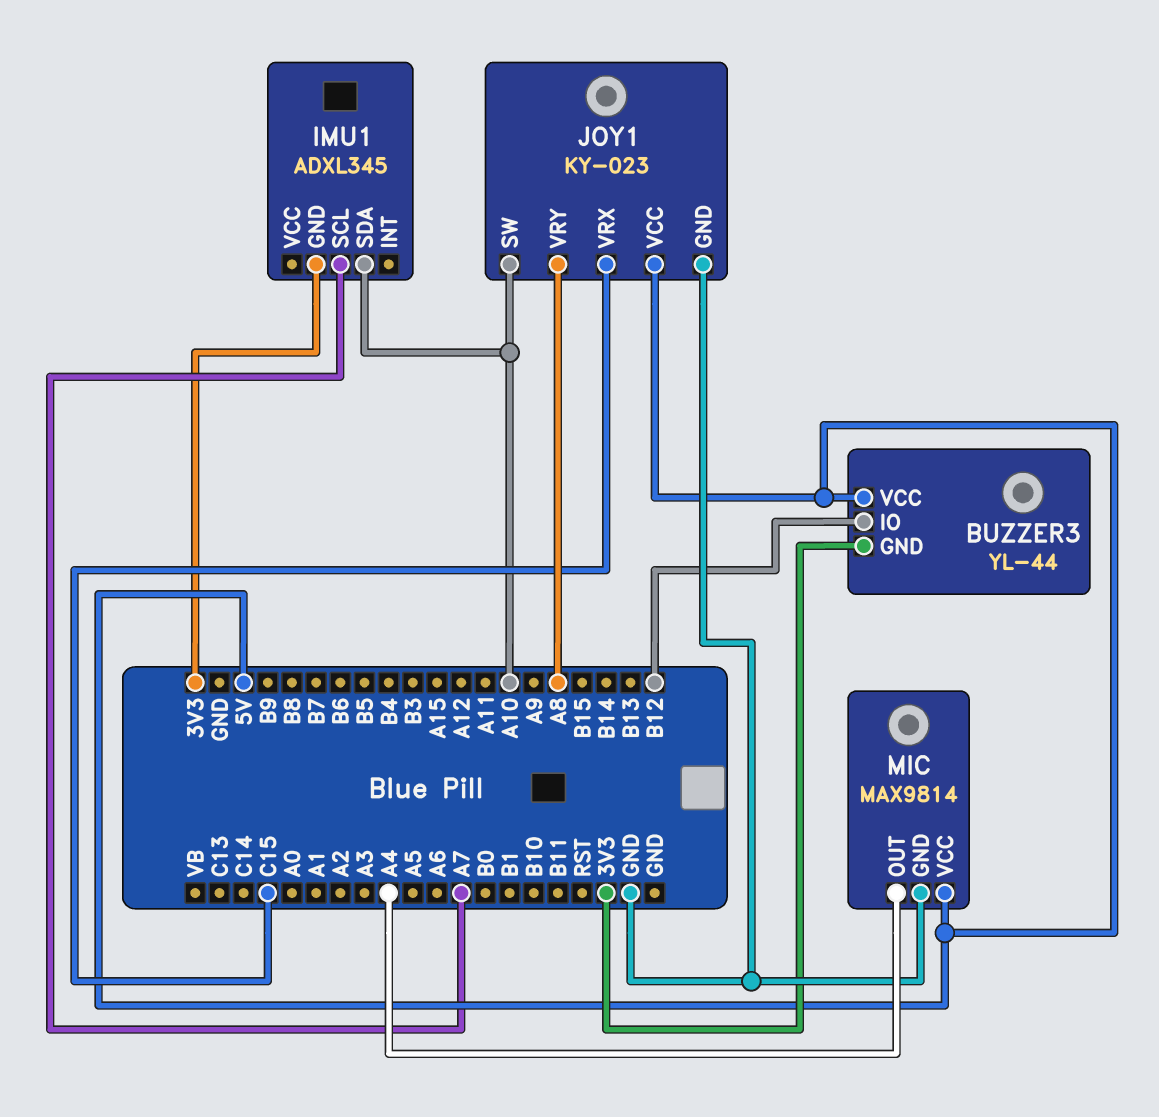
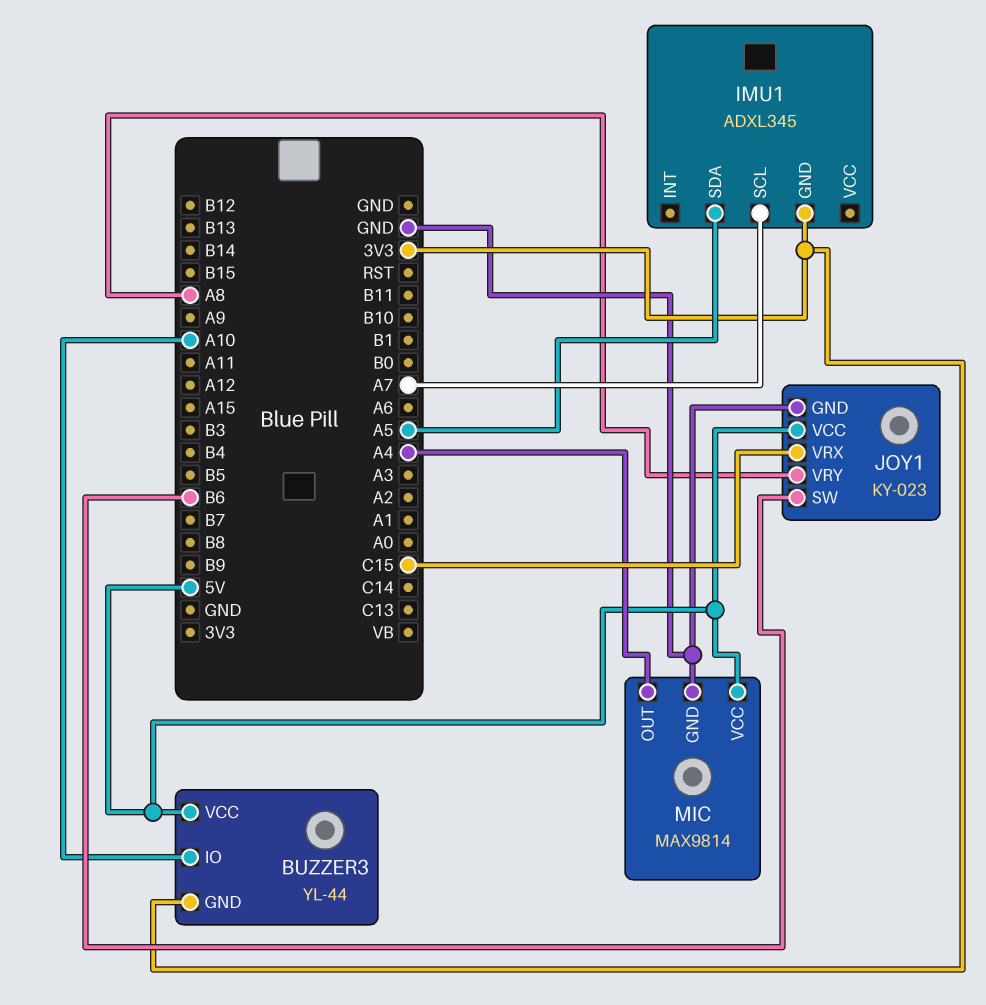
BUZZER3 pin IO: B12 -> A10
IMU1 pin SDA: A10 -> A5
JOY1 pin SW: A10 -> B6

